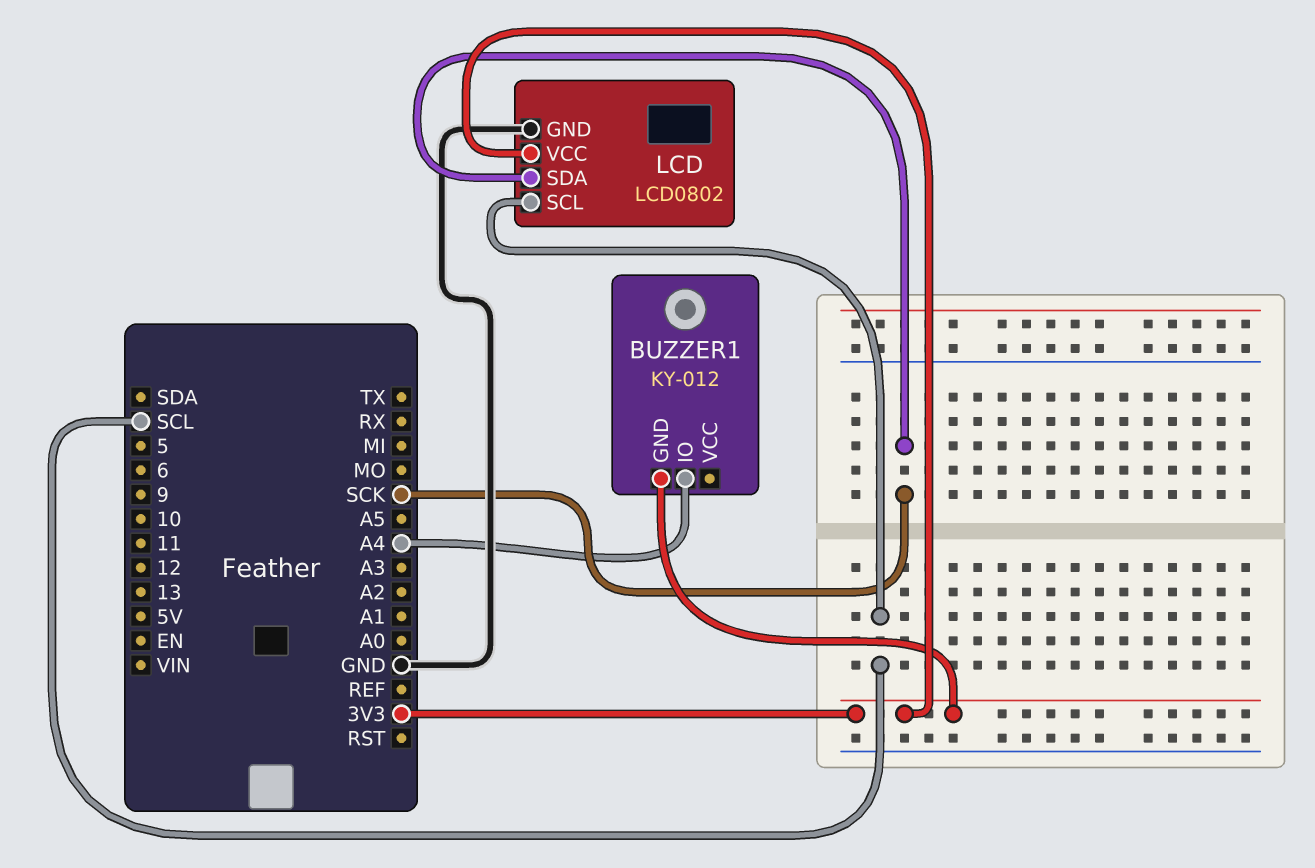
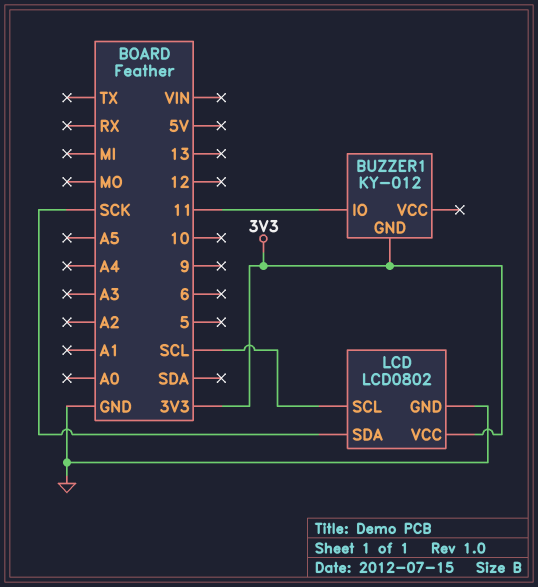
BUZZER1 pin IO: A4 -> 11

